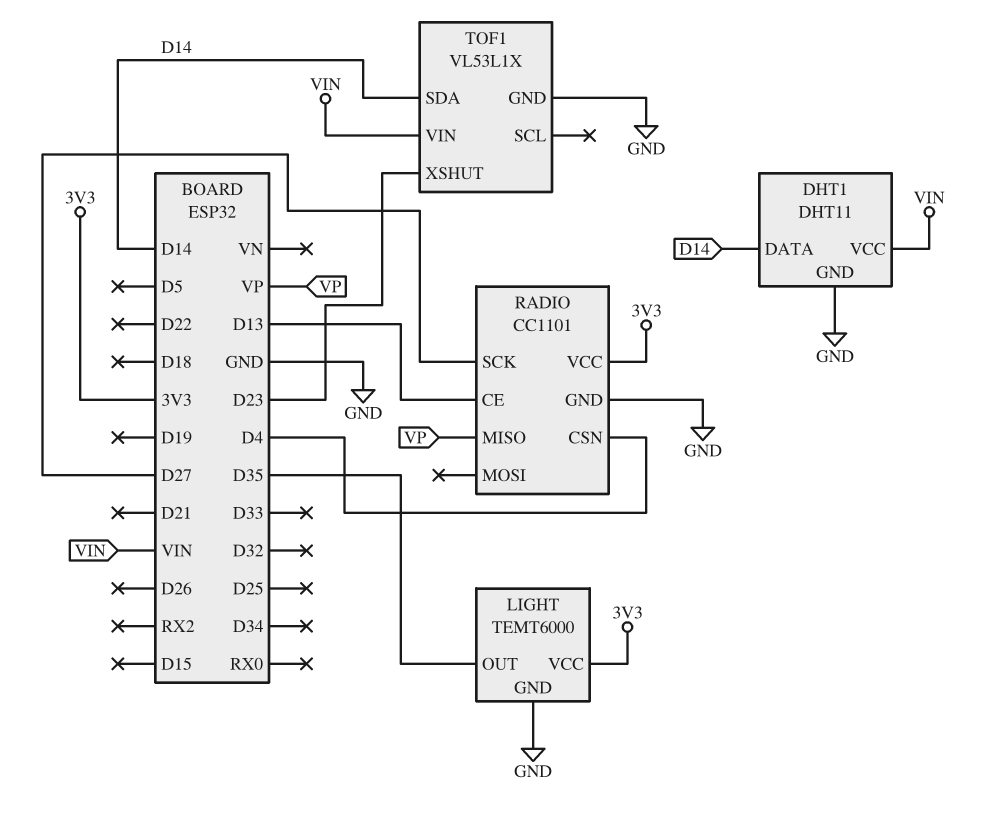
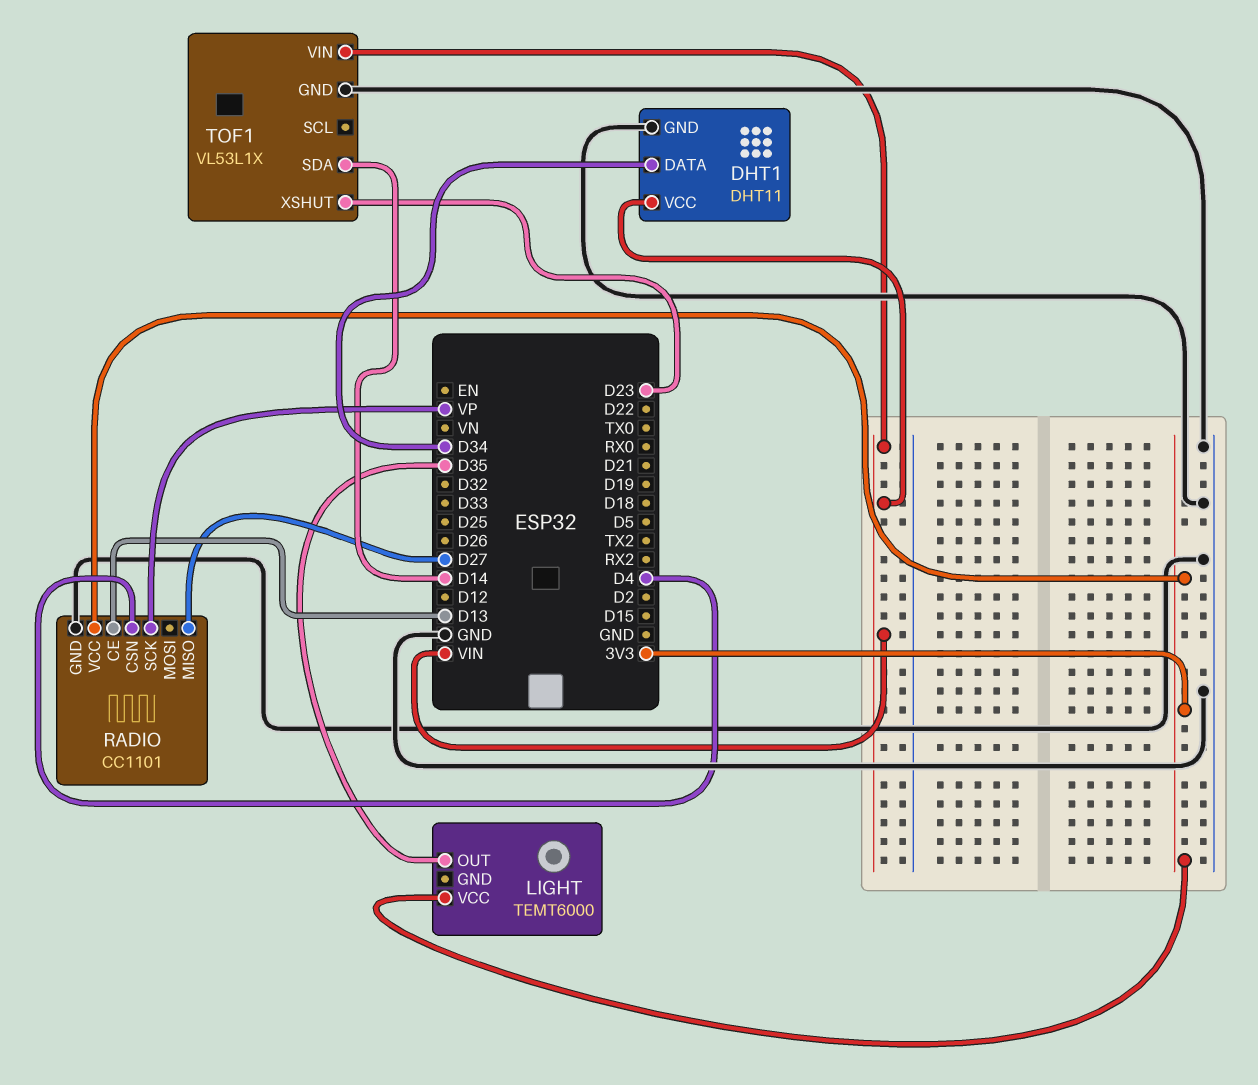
DHT1 pin DATA: D14 -> D34
LIGHT pin GND: GND -> none
RADIO pin MISO: VP -> D27
RADIO pin SCK: D27 -> VP

